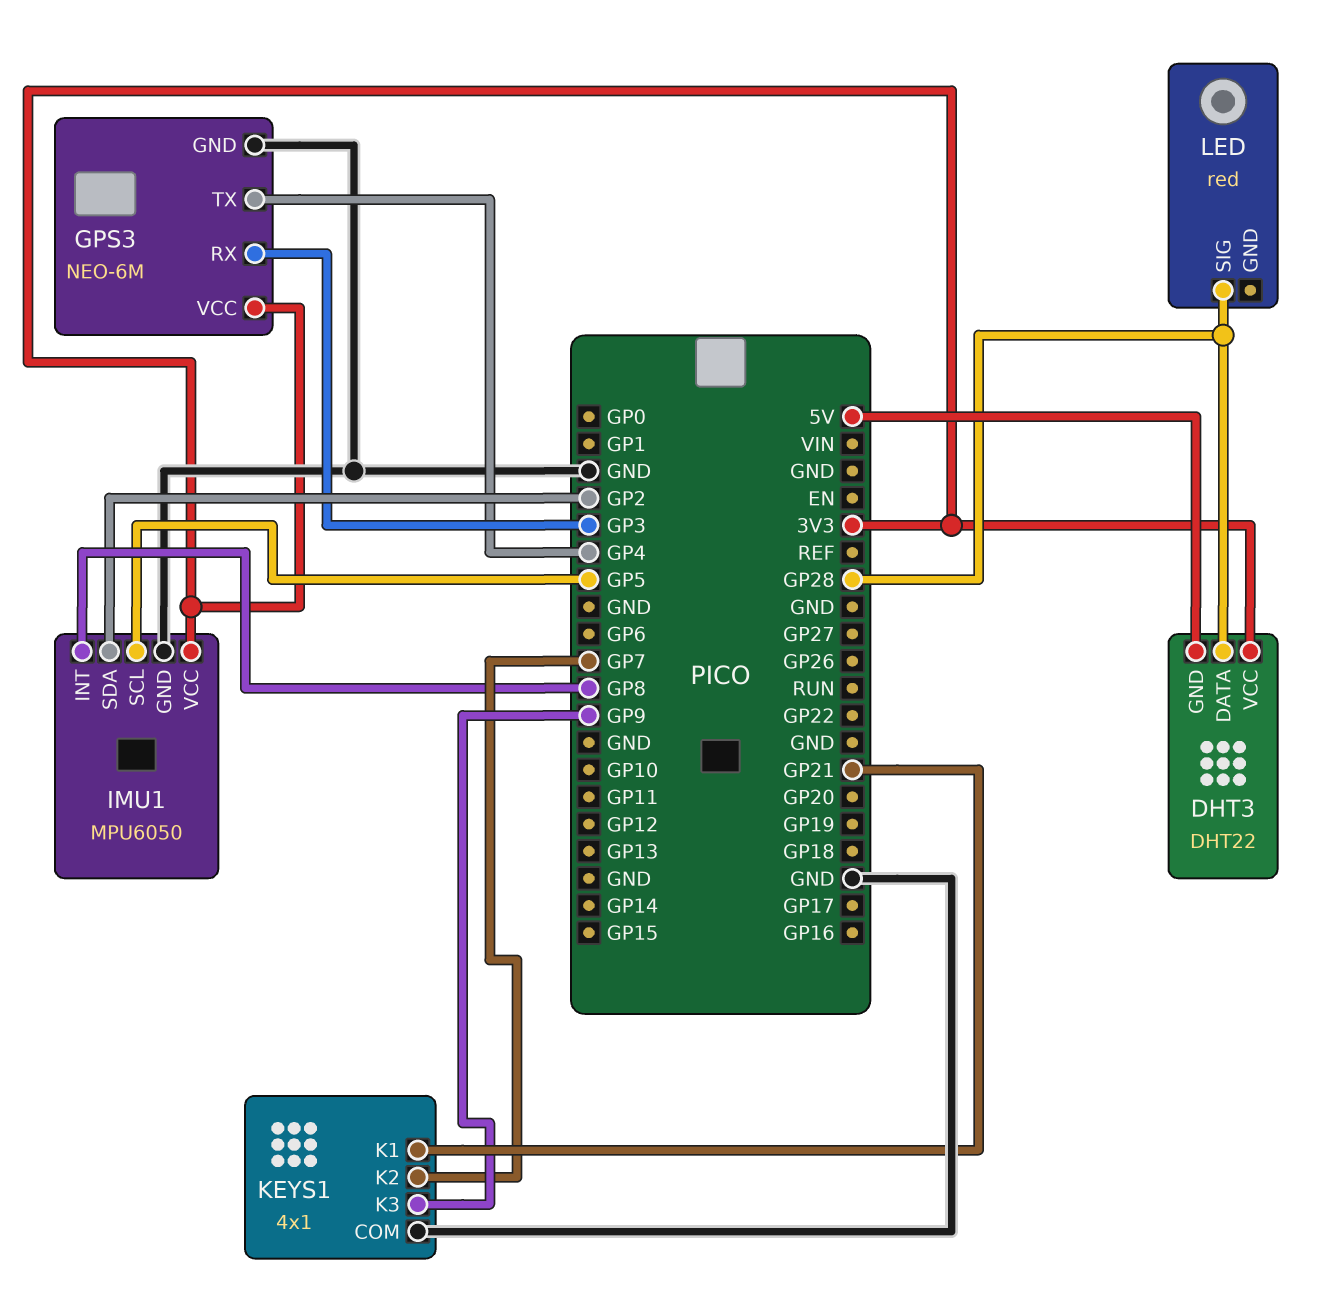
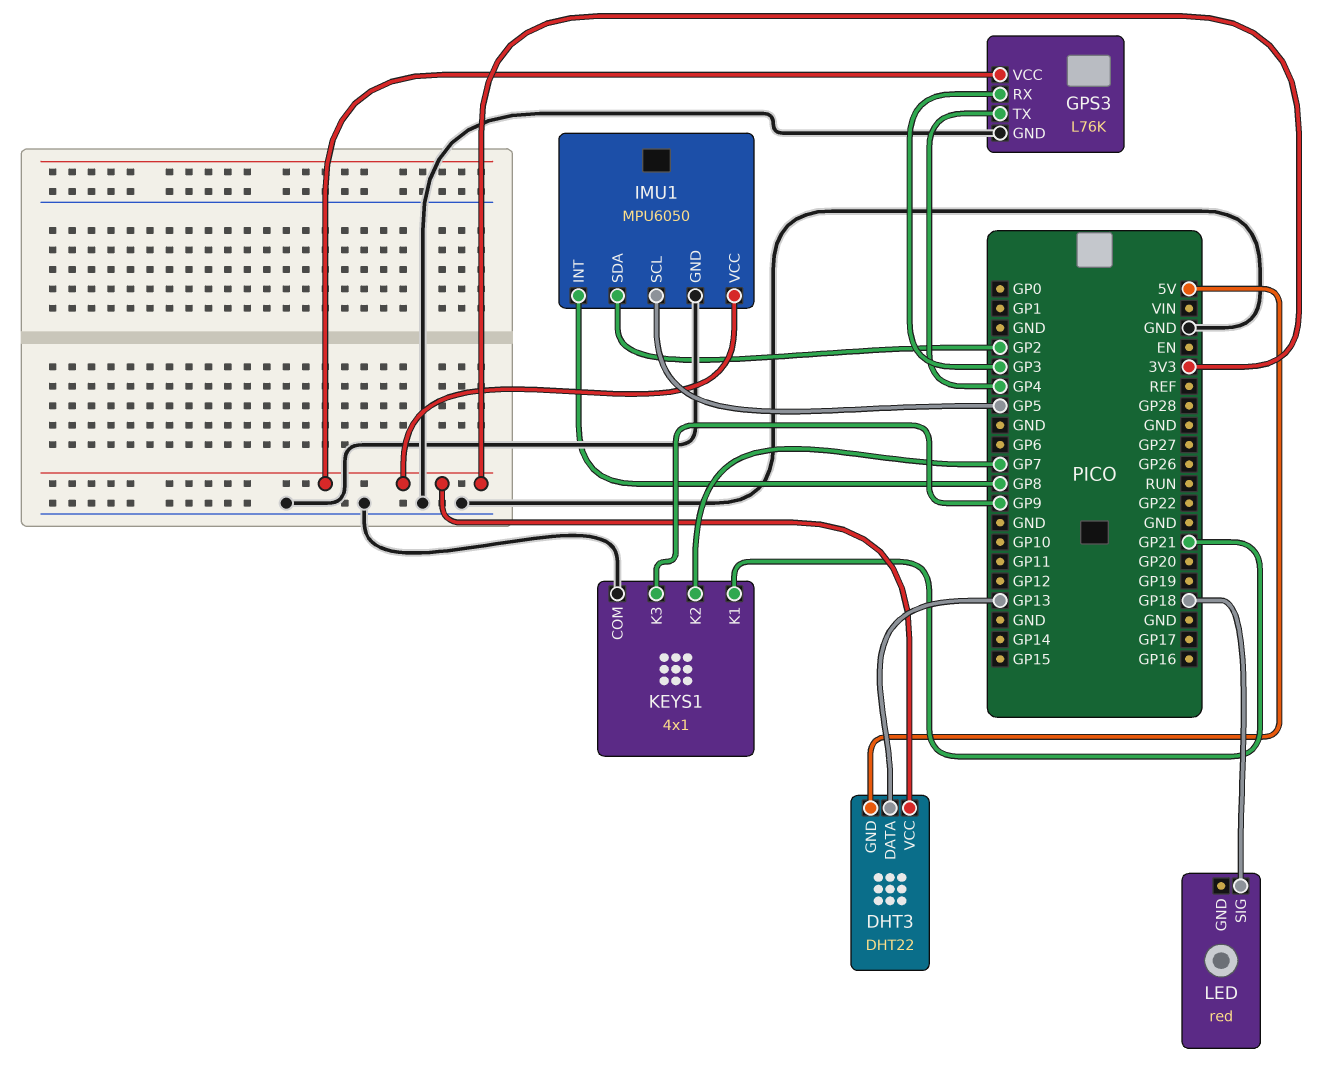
DHT3 pin DATA: GP28 -> GP13
GPS3: NEO-6M -> L76K
LED pin SIG: GP28 -> GP18

